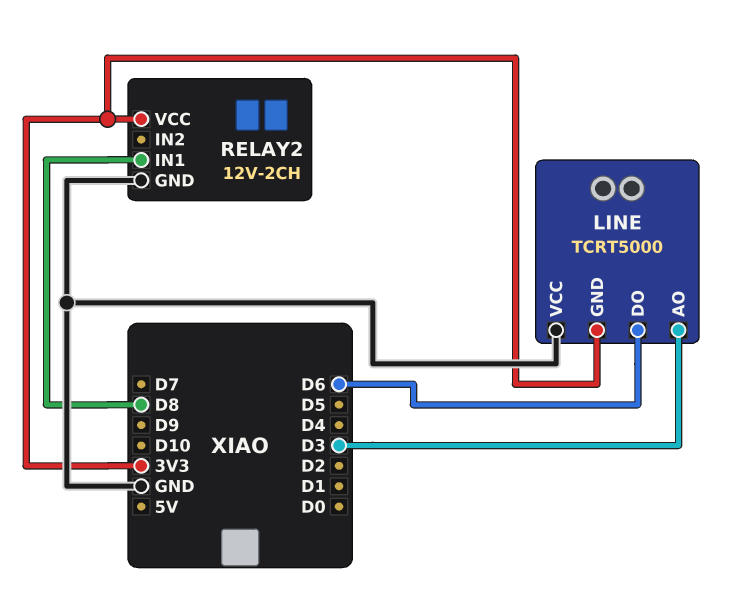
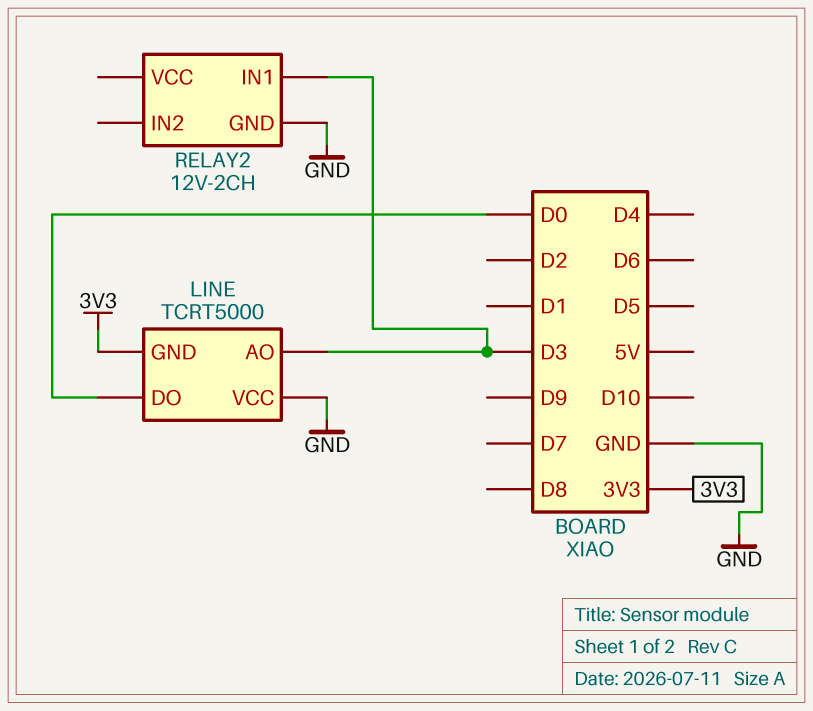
LINE pin DO: D6 -> D0
RELAY2 pin IN1: D8 -> D3
RELAY2 pin VCC: 3V3 -> none

